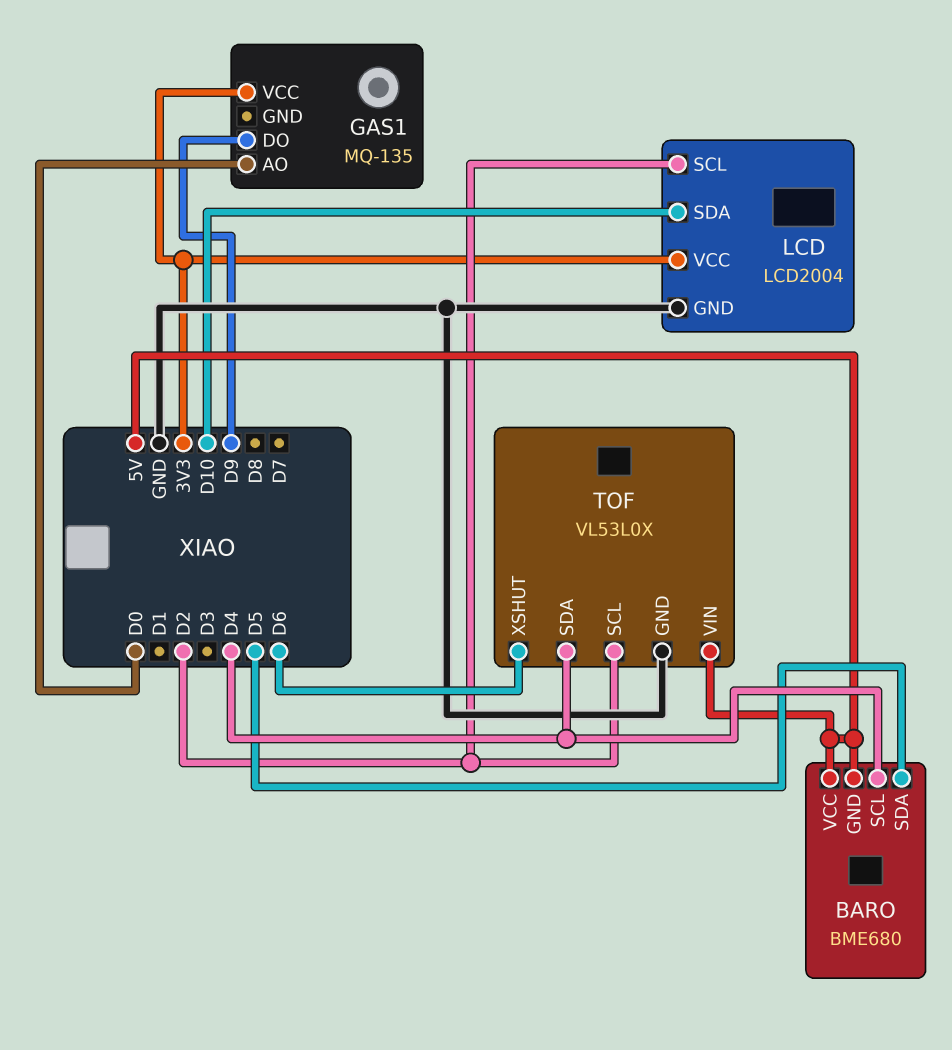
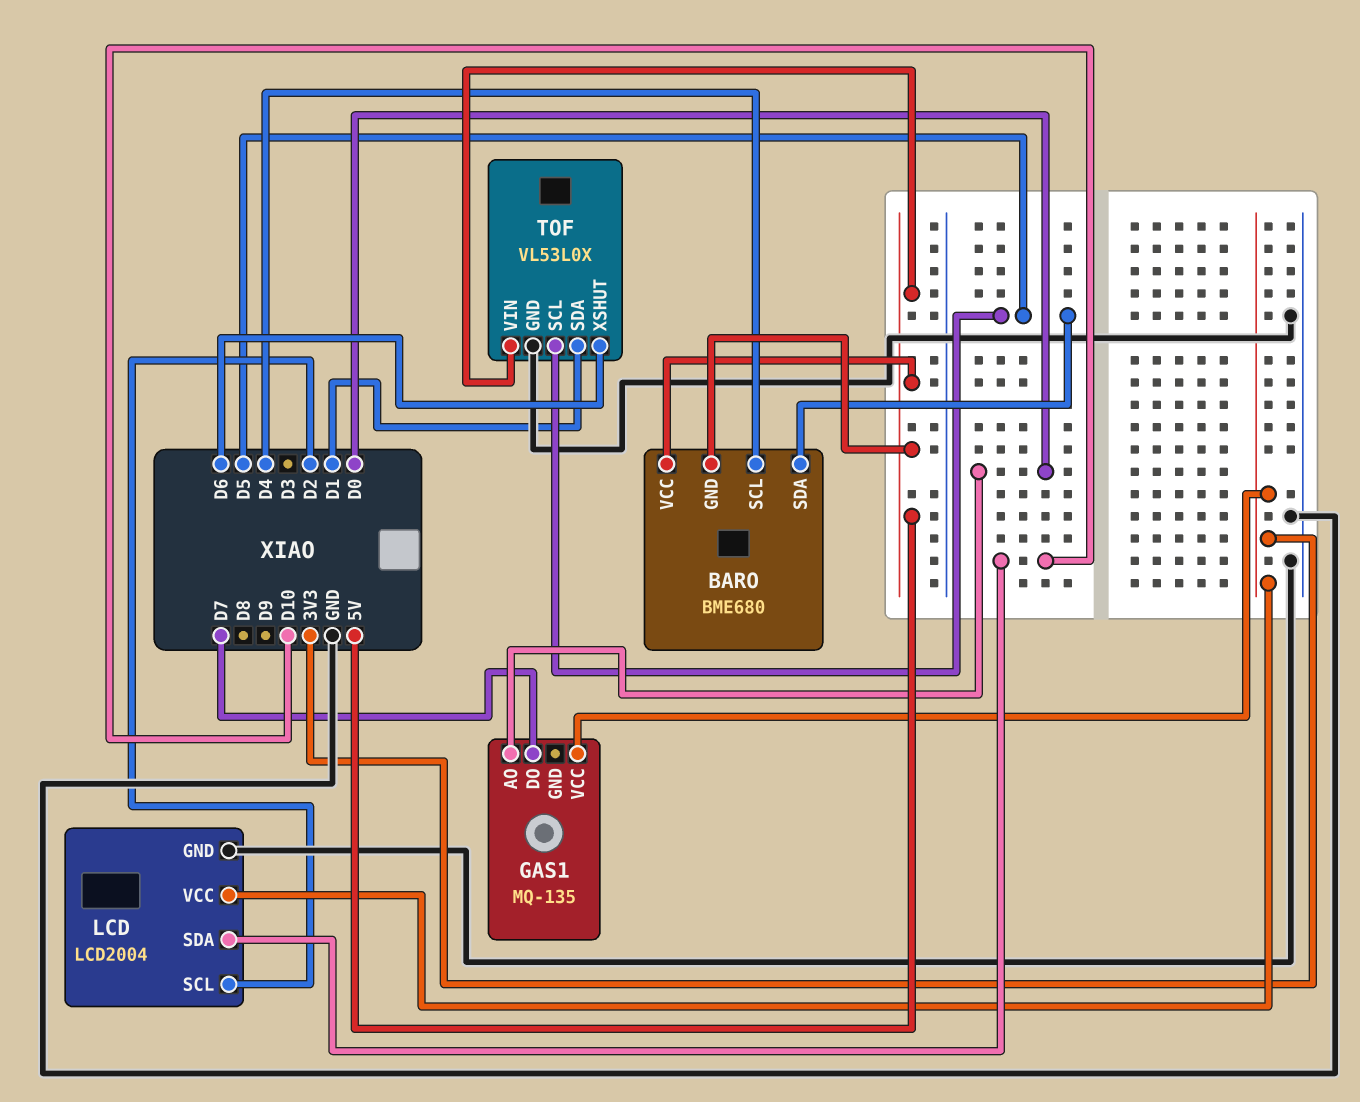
GAS1 pin DO: D9 -> D7
TOF pin SCL: D2 -> D5
TOF pin SDA: D4 -> D1

